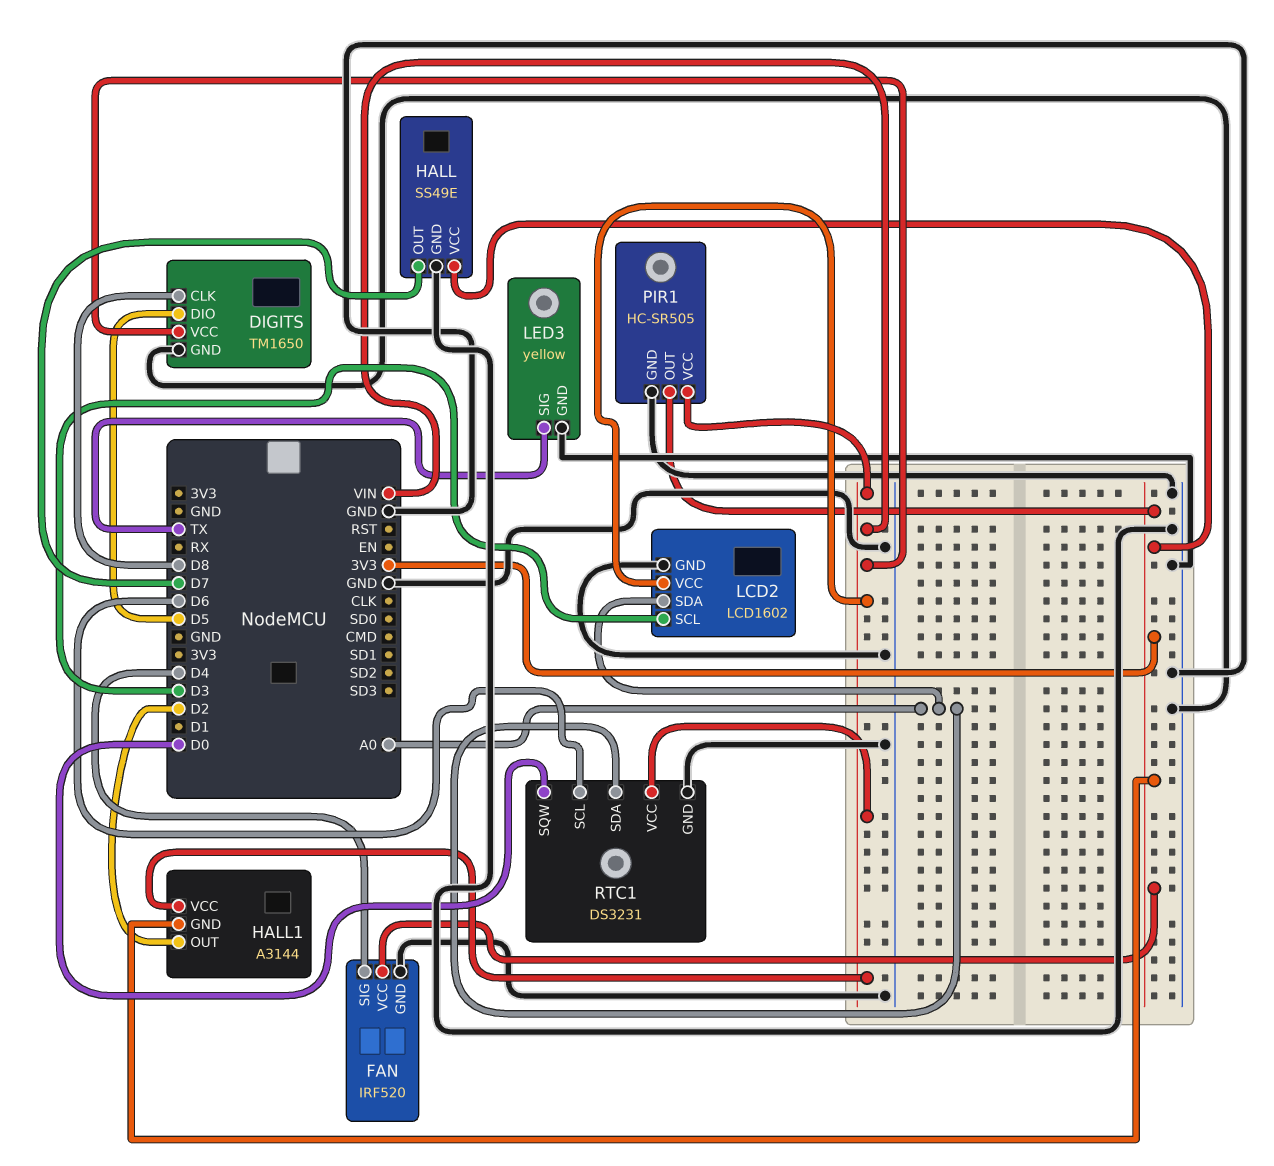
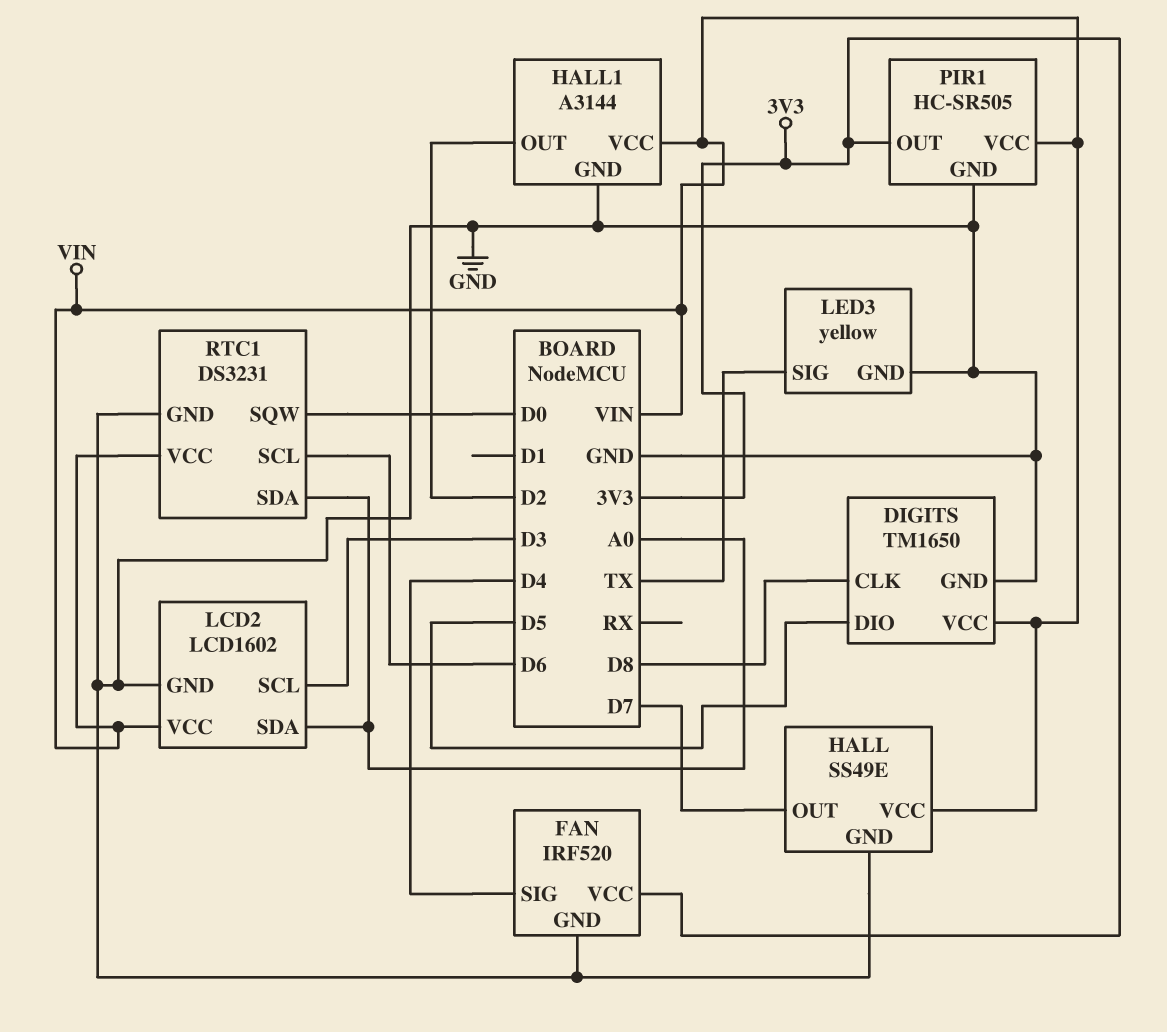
HALL pin VCC: 3V3 -> VIN
HALL1 pin GND: 3V3 -> GND

